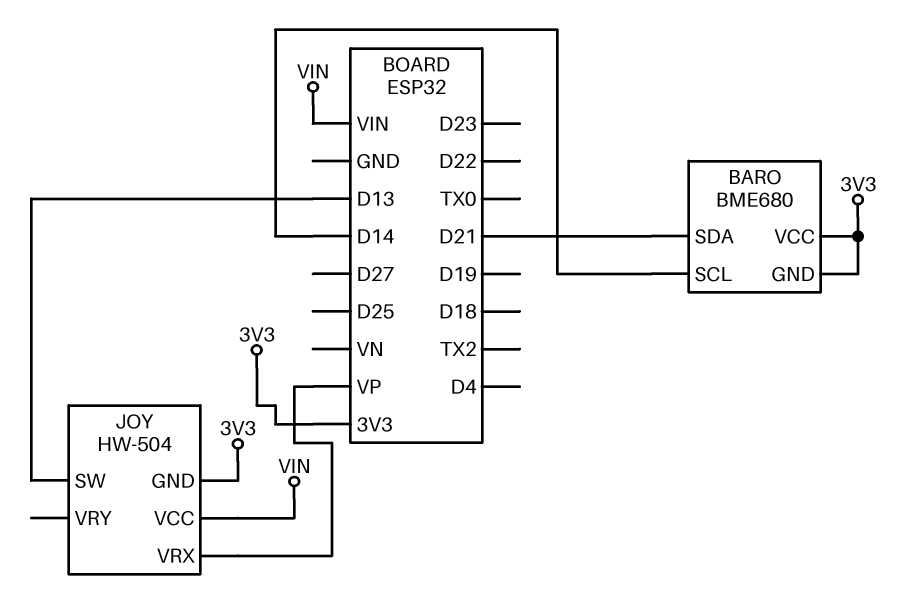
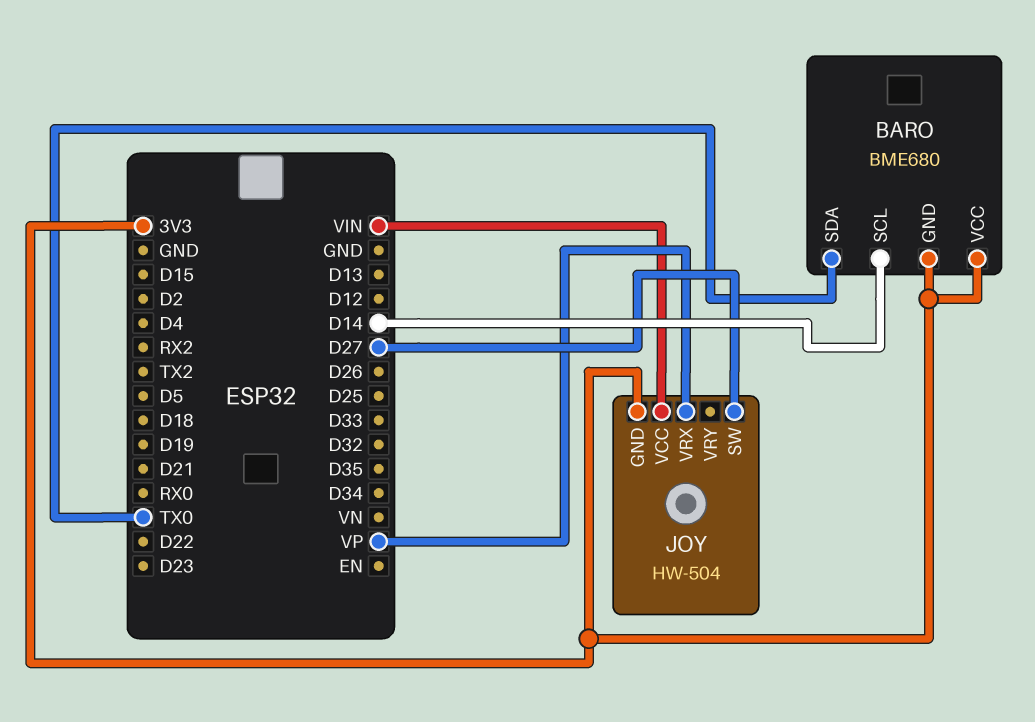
BARO pin SDA: D21 -> TX0
JOY pin SW: D13 -> D27

